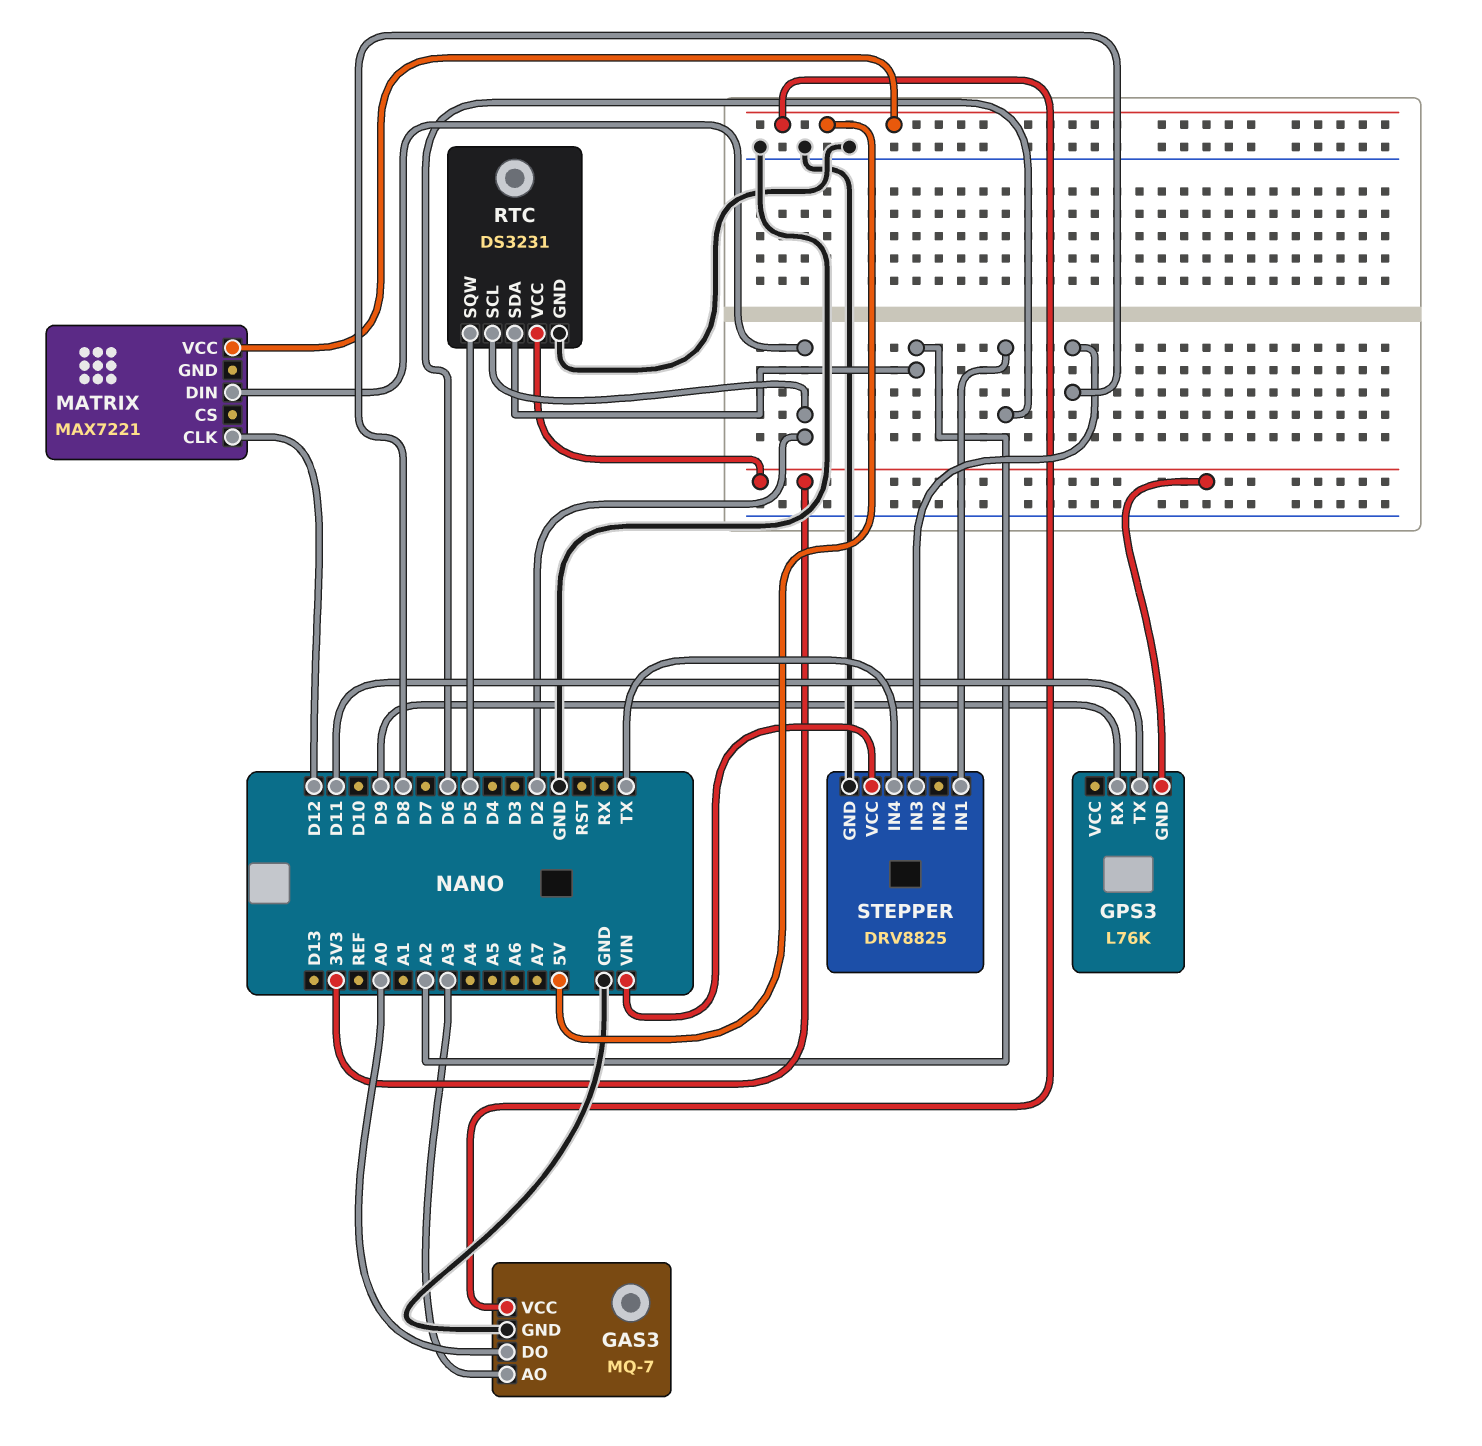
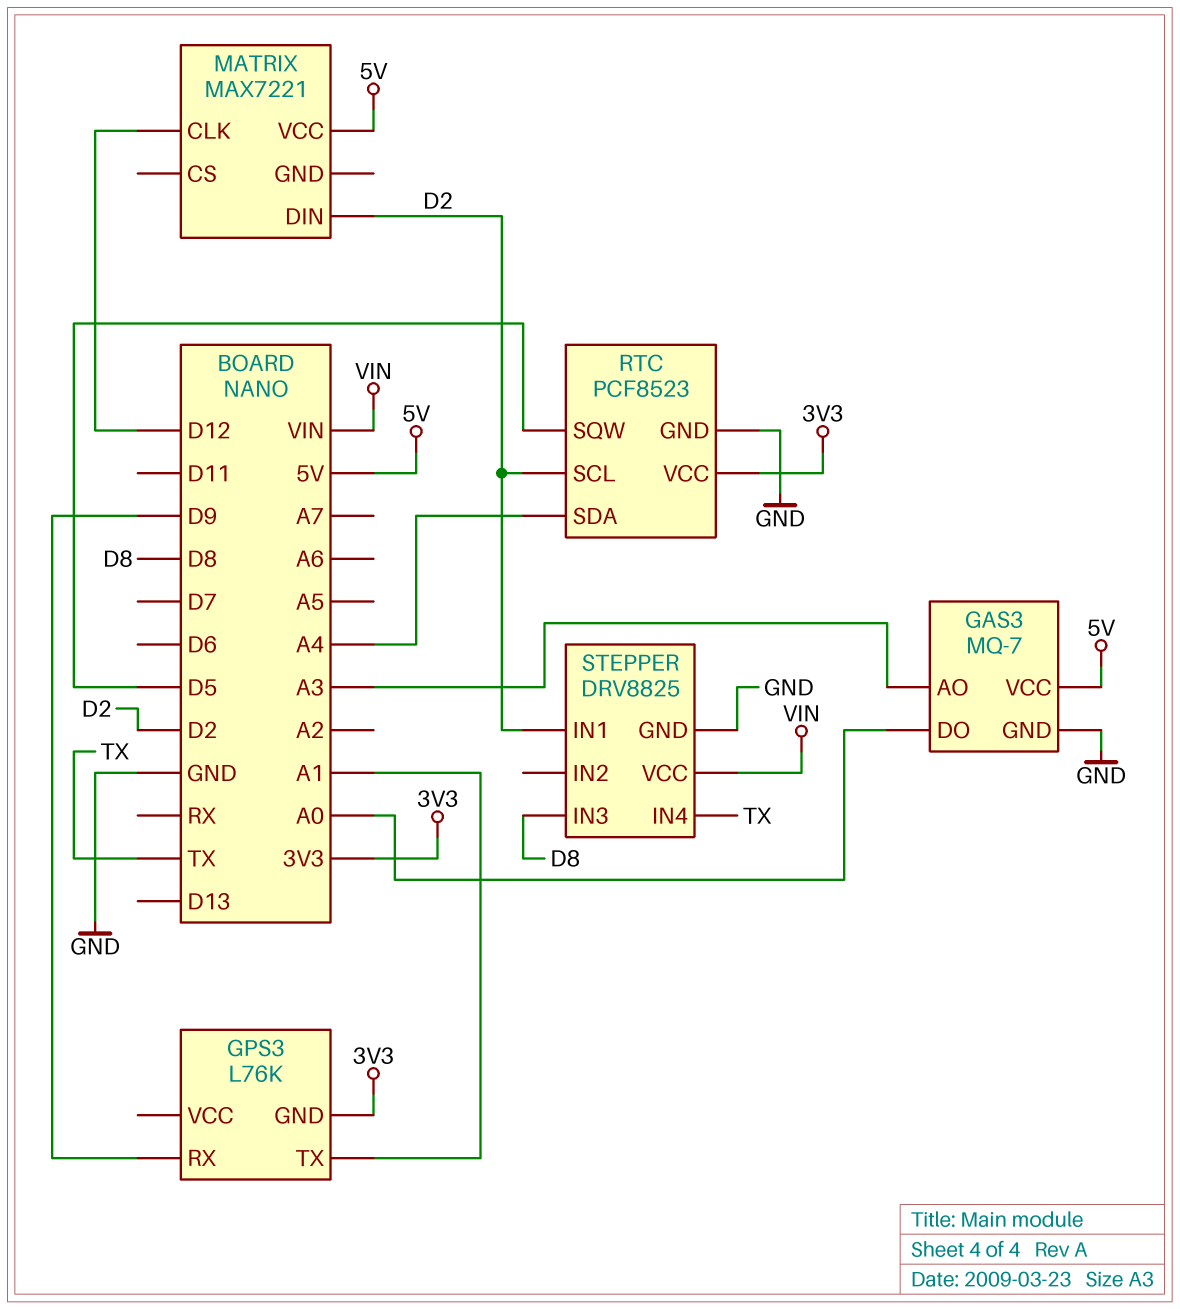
GPS3 pin TX: D11 -> A1
RTC: DS3231 -> PCF8523
RTC pin SDA: A2 -> A4
STEPPER pin IN1: D6 -> D2

